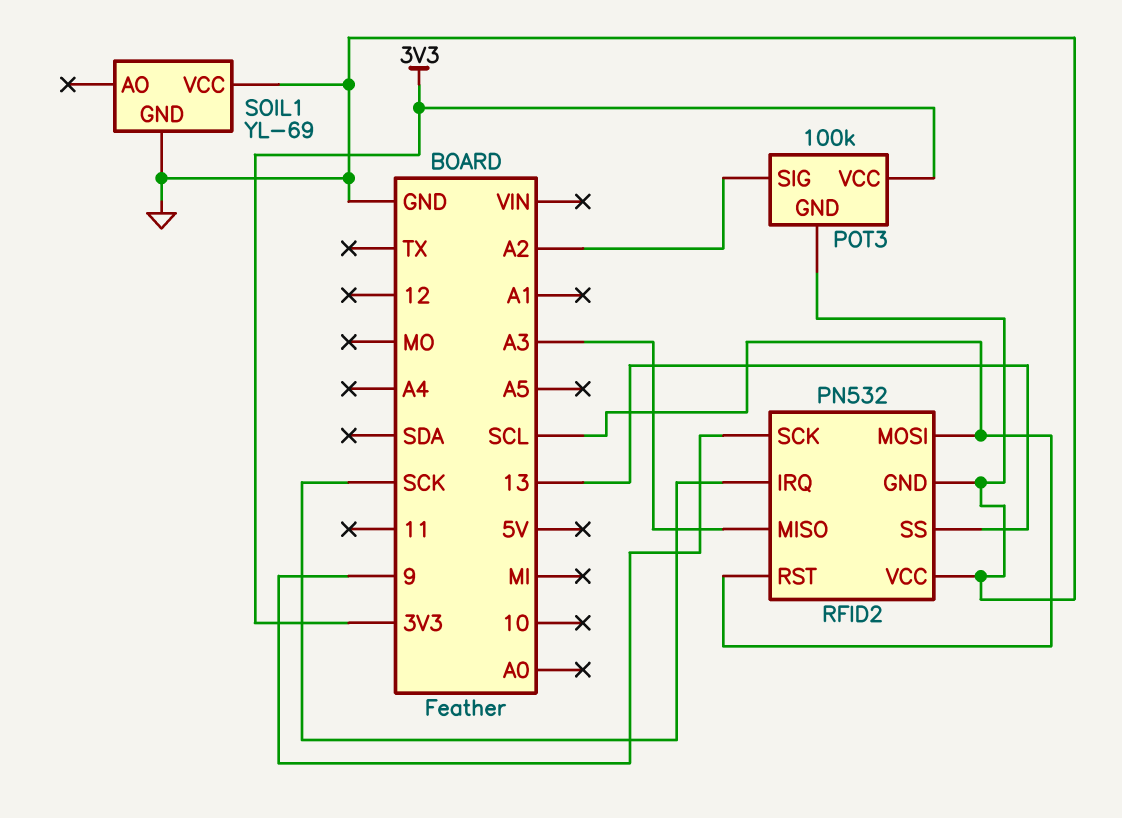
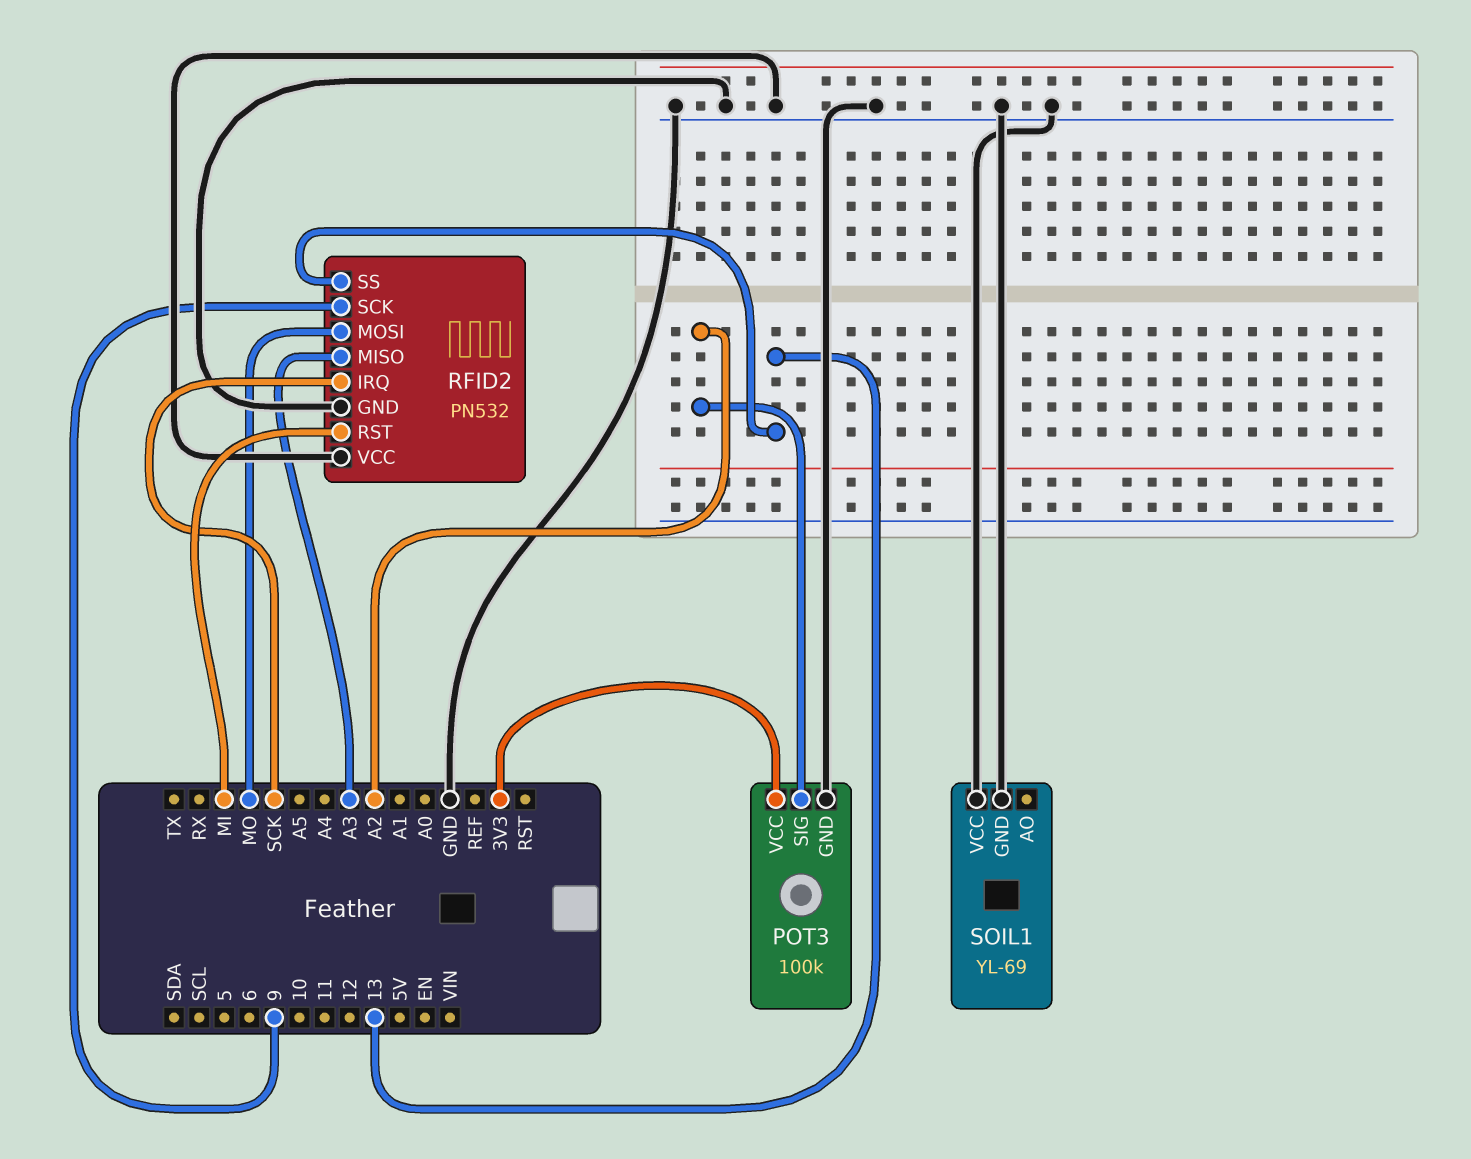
RFID2 pin MOSI: SCL -> MO
RFID2 pin RST: SCL -> MI

